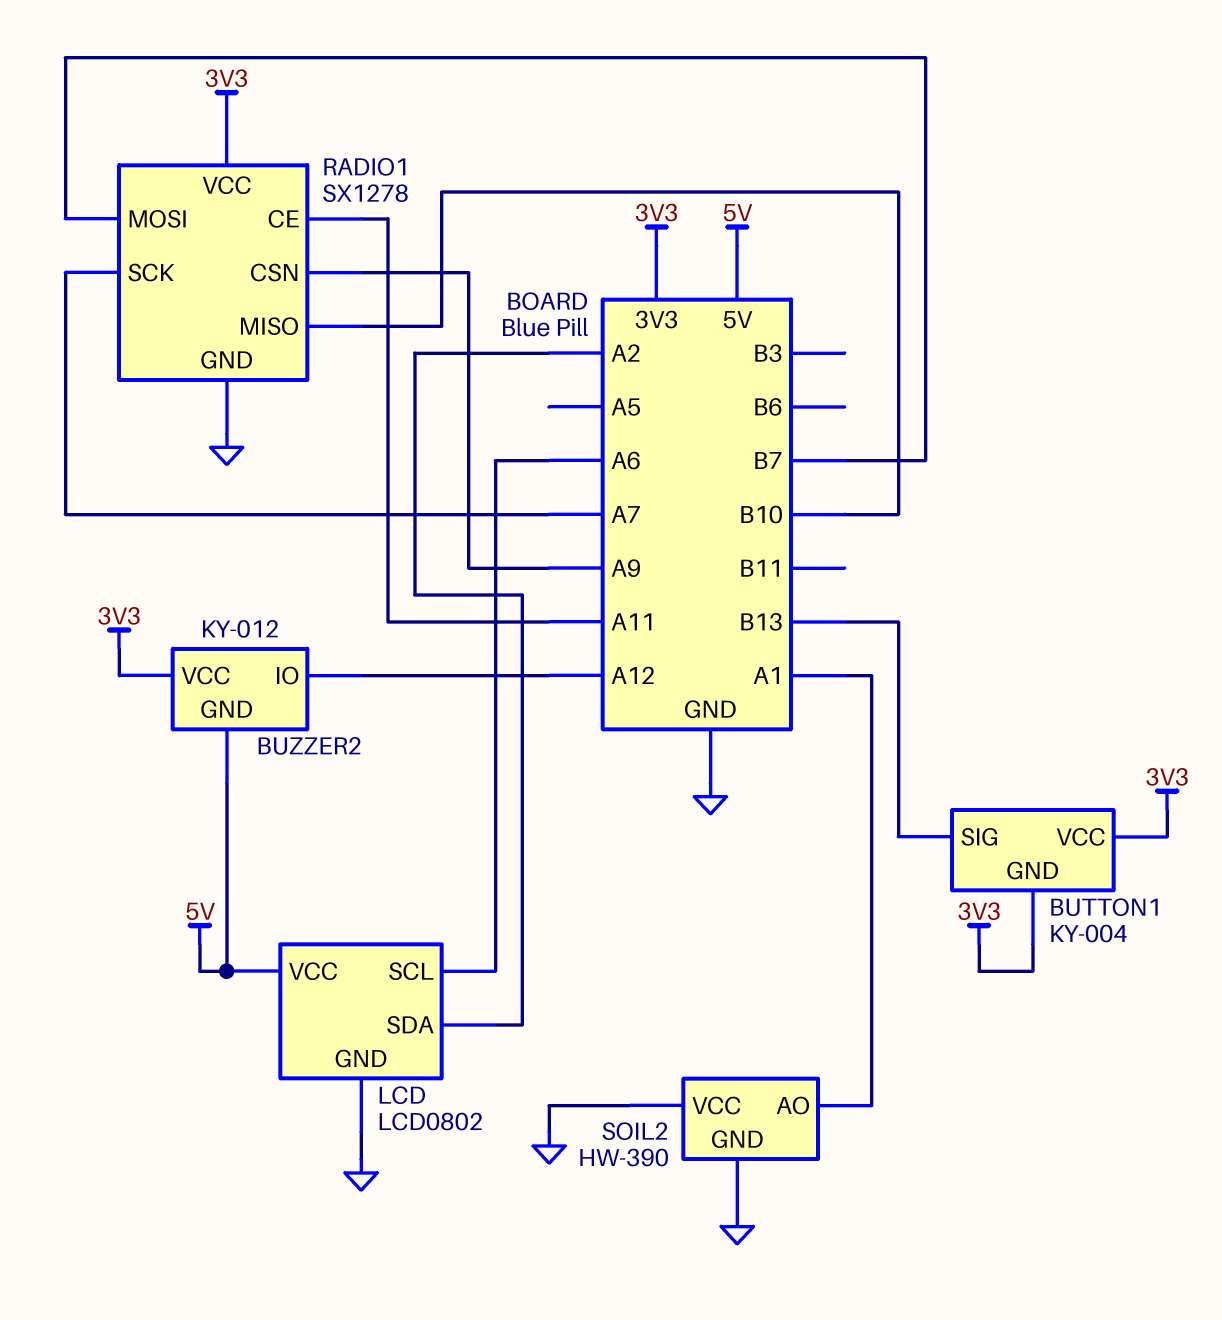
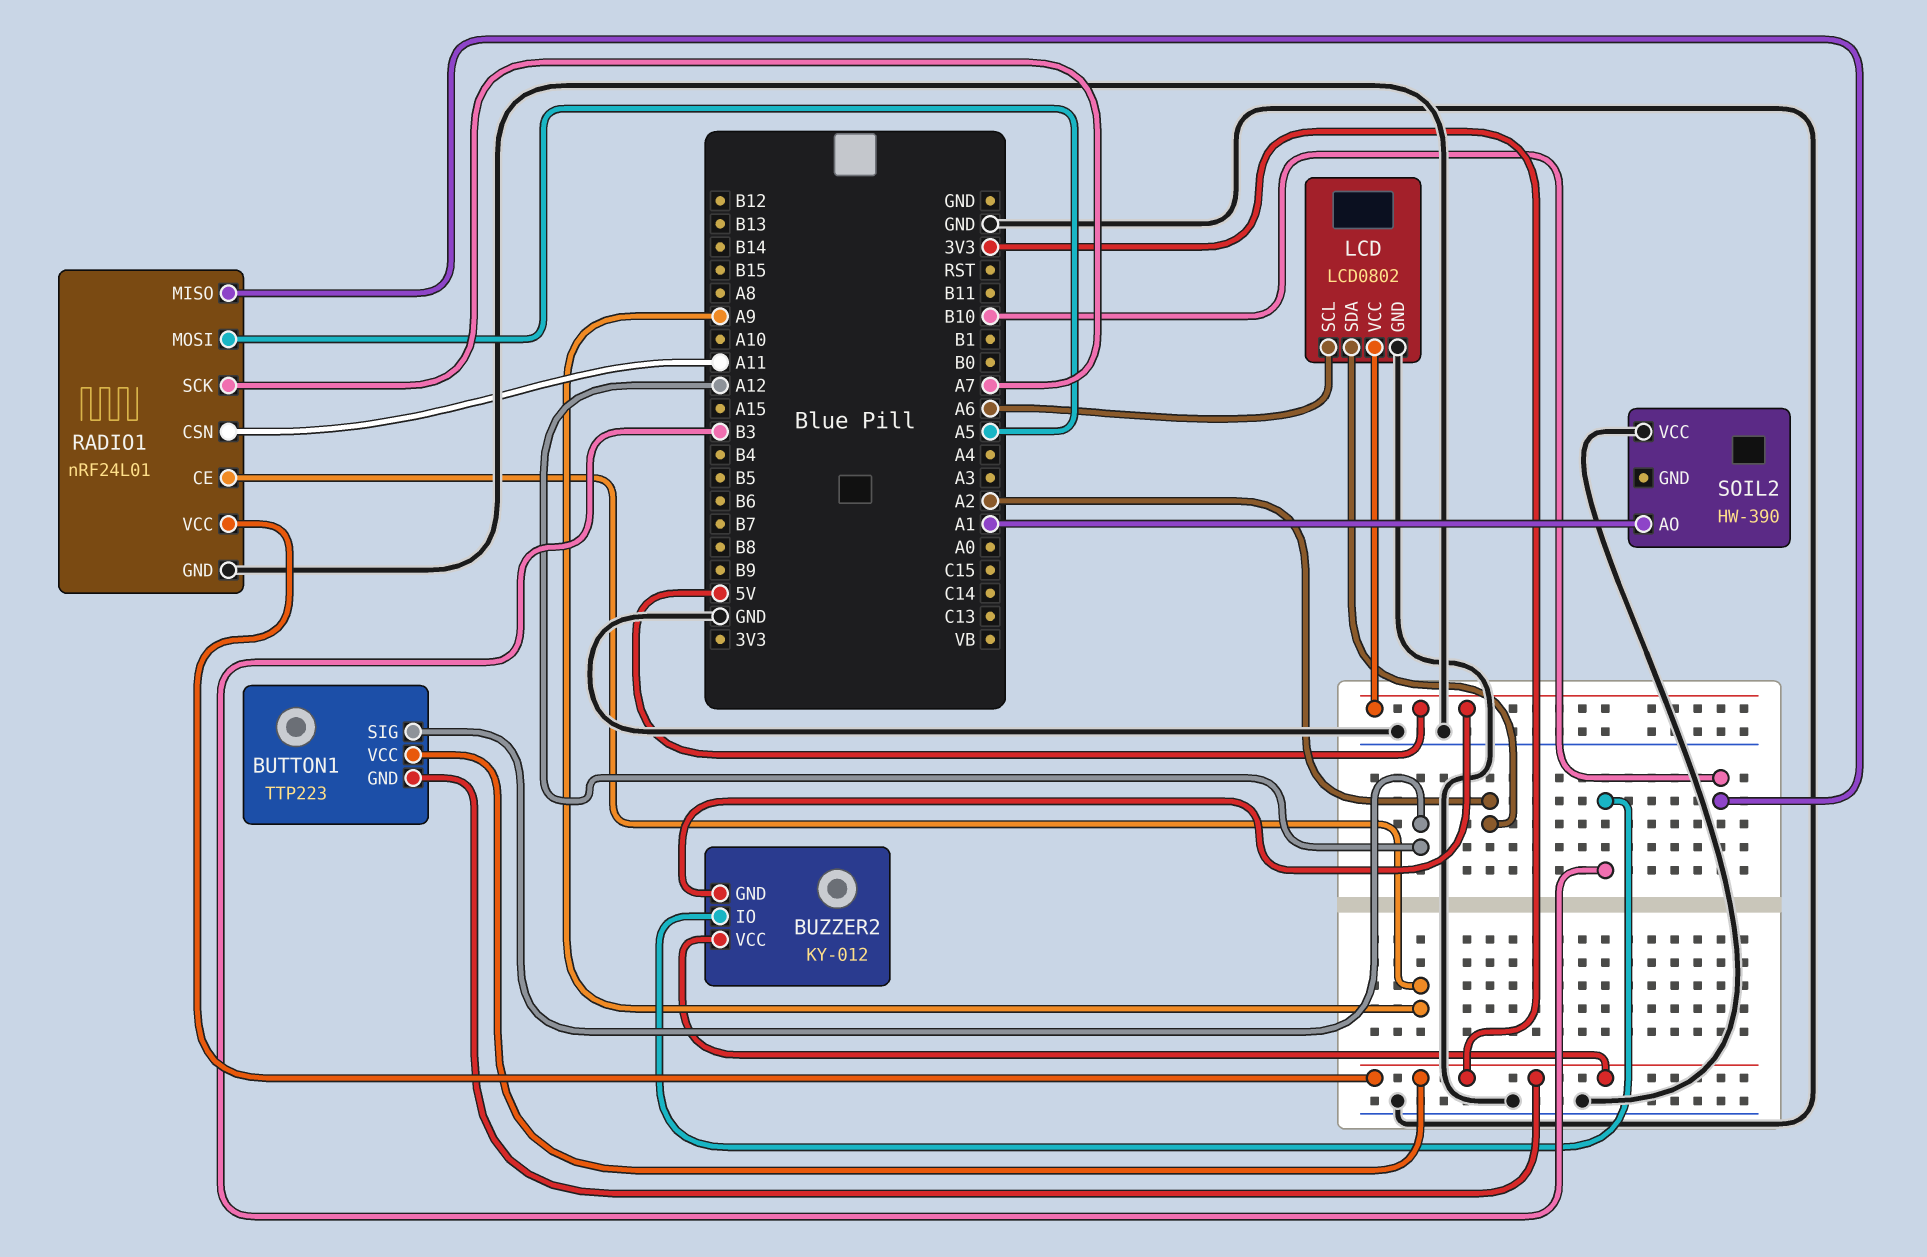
BUTTON1: KY-004 -> TTP223
BUTTON1 pin SIG: B13 -> A12
BUZZER2 pin IO: A12 -> B3
RADIO1: SX1278 -> nRF24L01
RADIO1 pin CE: A11 -> A9
RADIO1 pin CSN: A9 -> A11
RADIO1 pin MOSI: B7 -> A5
SOIL2 pin GND: GND -> none

